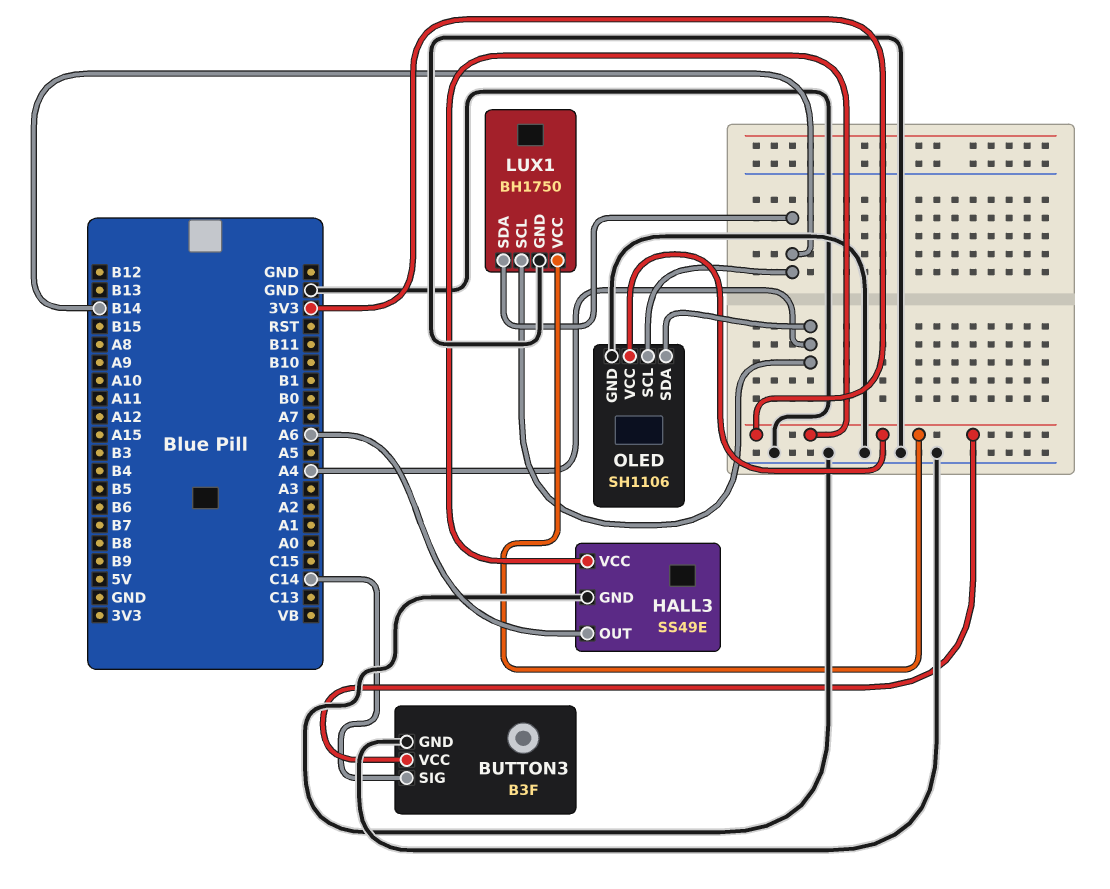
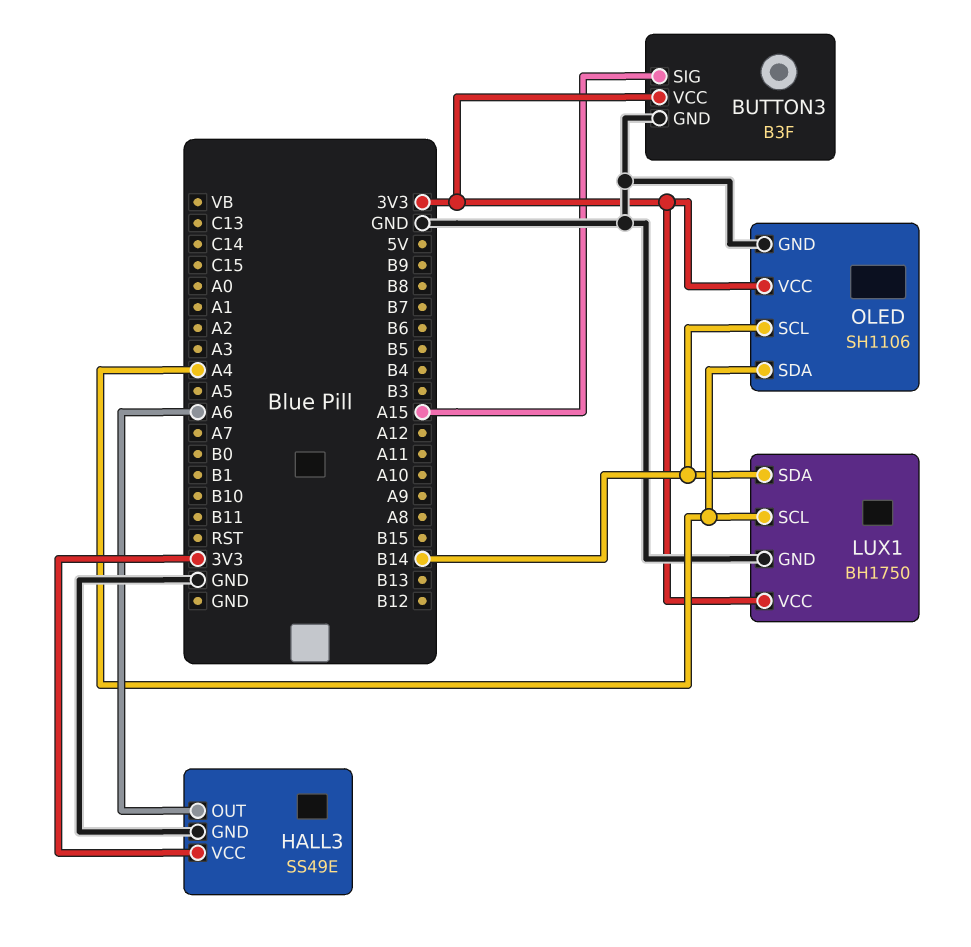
BUTTON3 pin SIG: C14 -> A15

